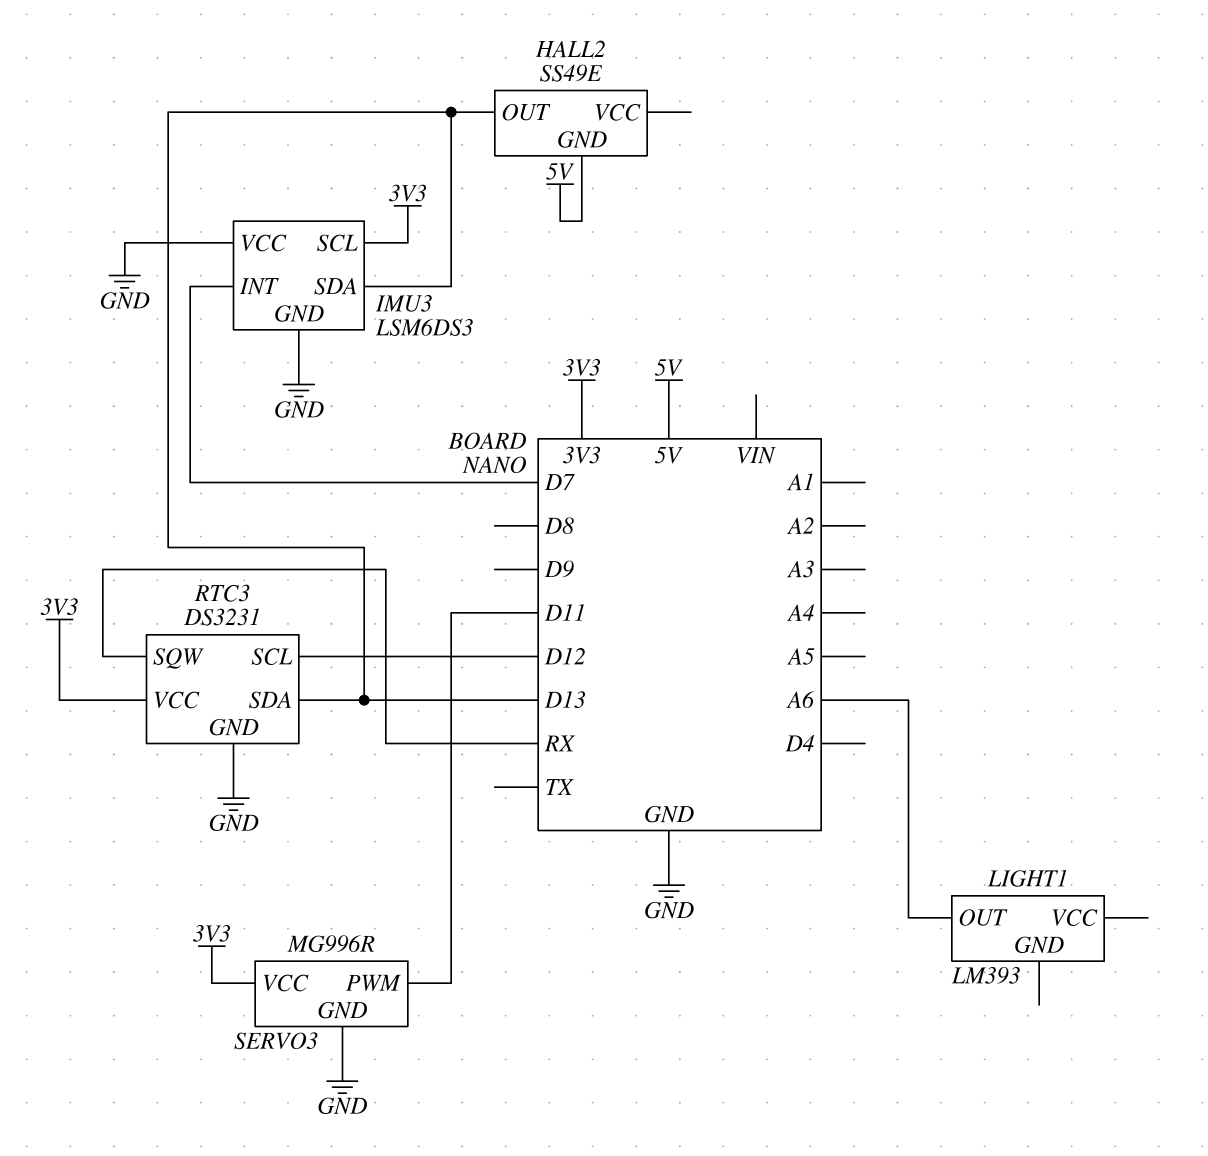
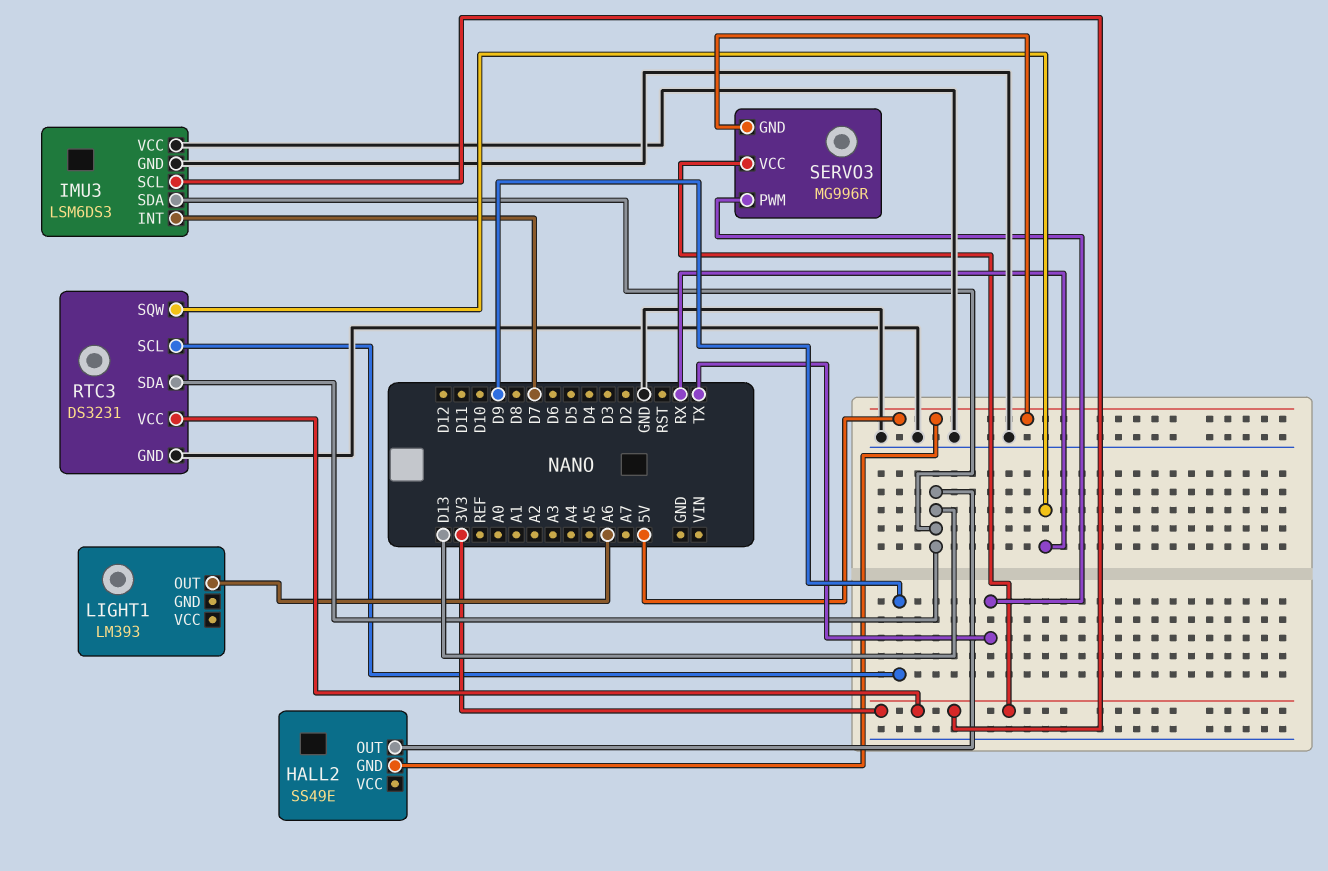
RTC3 pin SCL: D12 -> D9
SERVO3 pin GND: GND -> 5V
SERVO3 pin PWM: D11 -> TX

